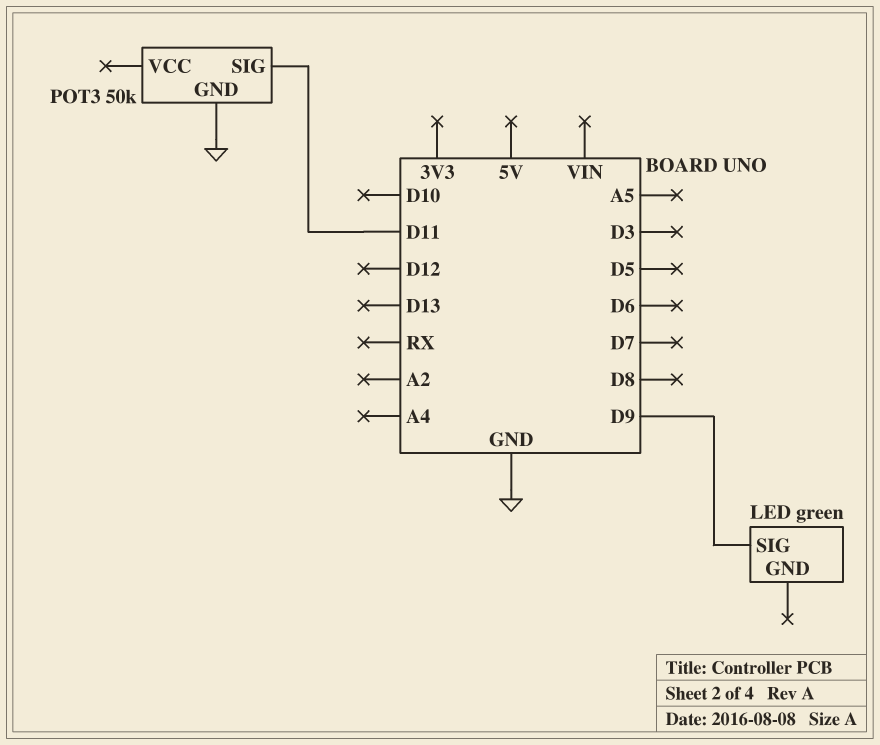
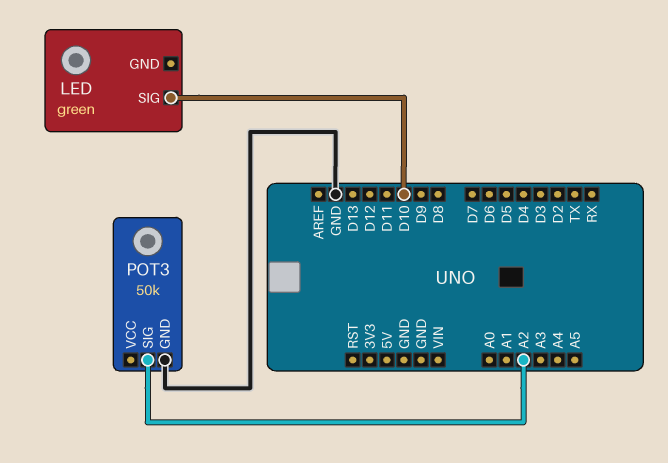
LED pin SIG: D9 -> D10
POT3 pin SIG: D11 -> A2

